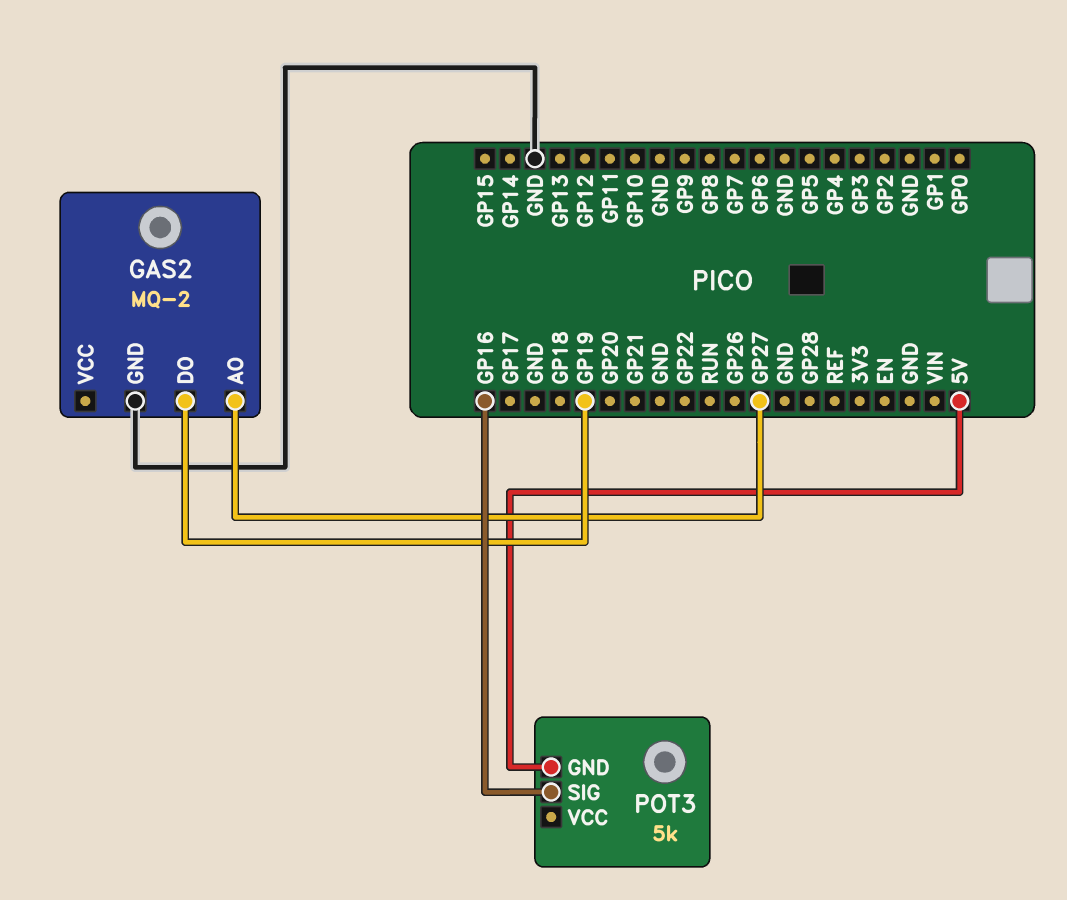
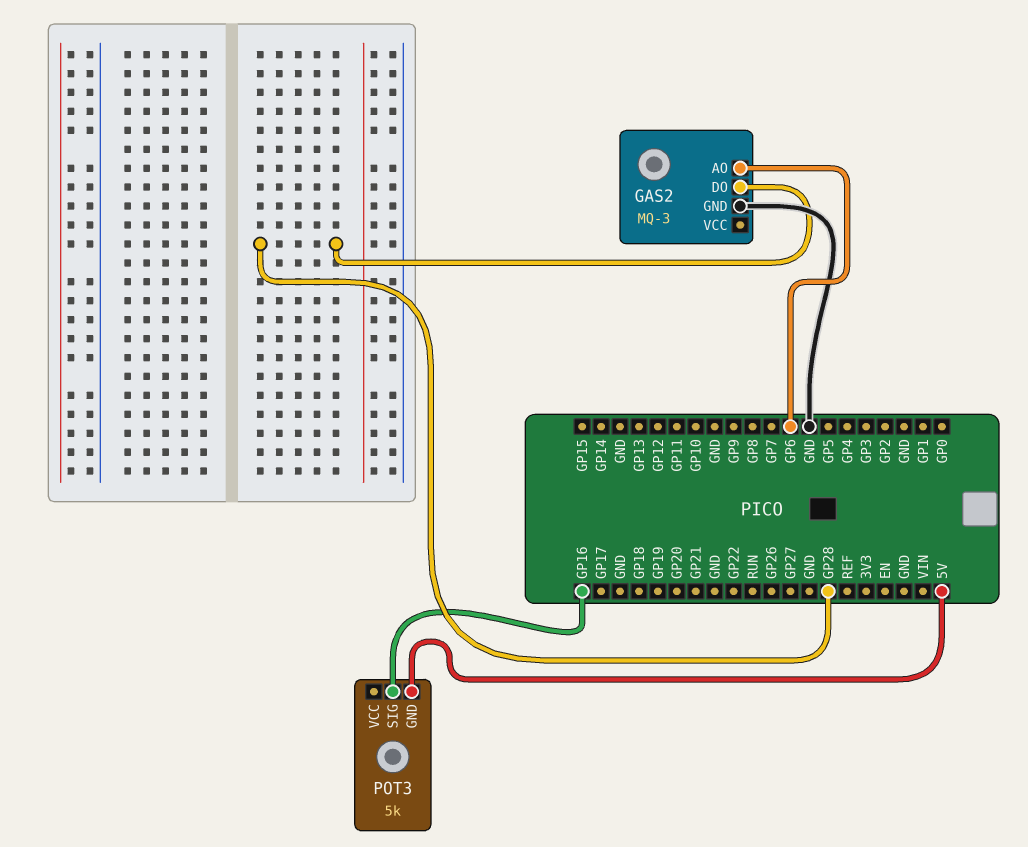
GAS2: MQ-2 -> MQ-3
GAS2 pin AO: GP27 -> GP6
GAS2 pin DO: GP19 -> GP28

